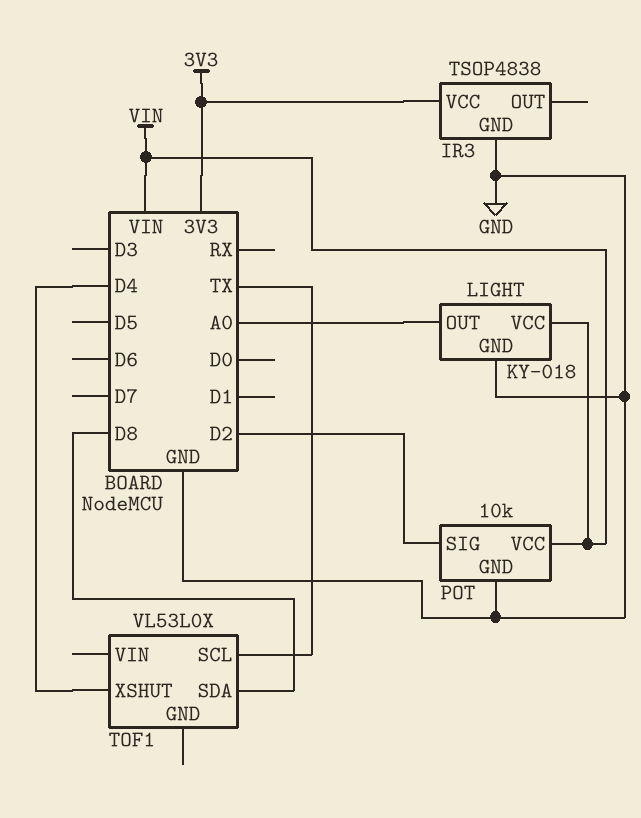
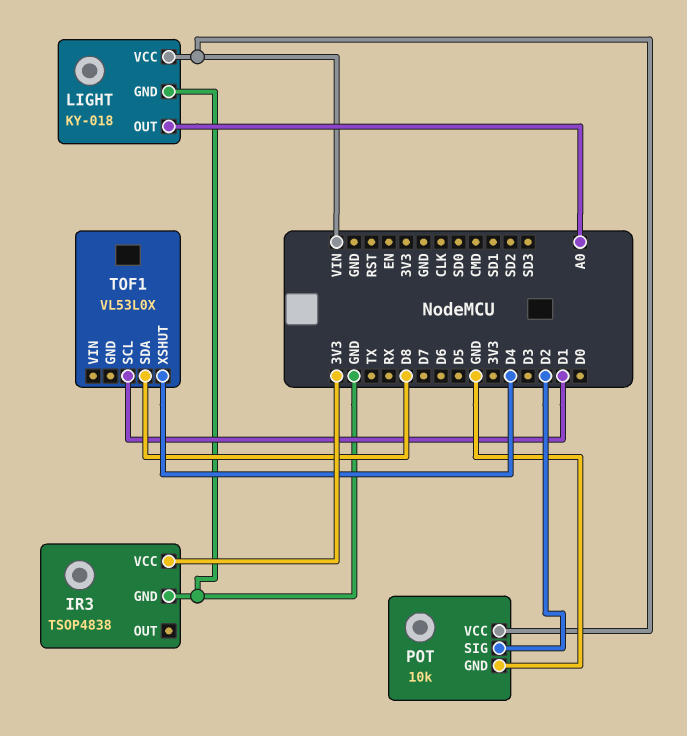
TOF1 pin SCL: TX -> D1

